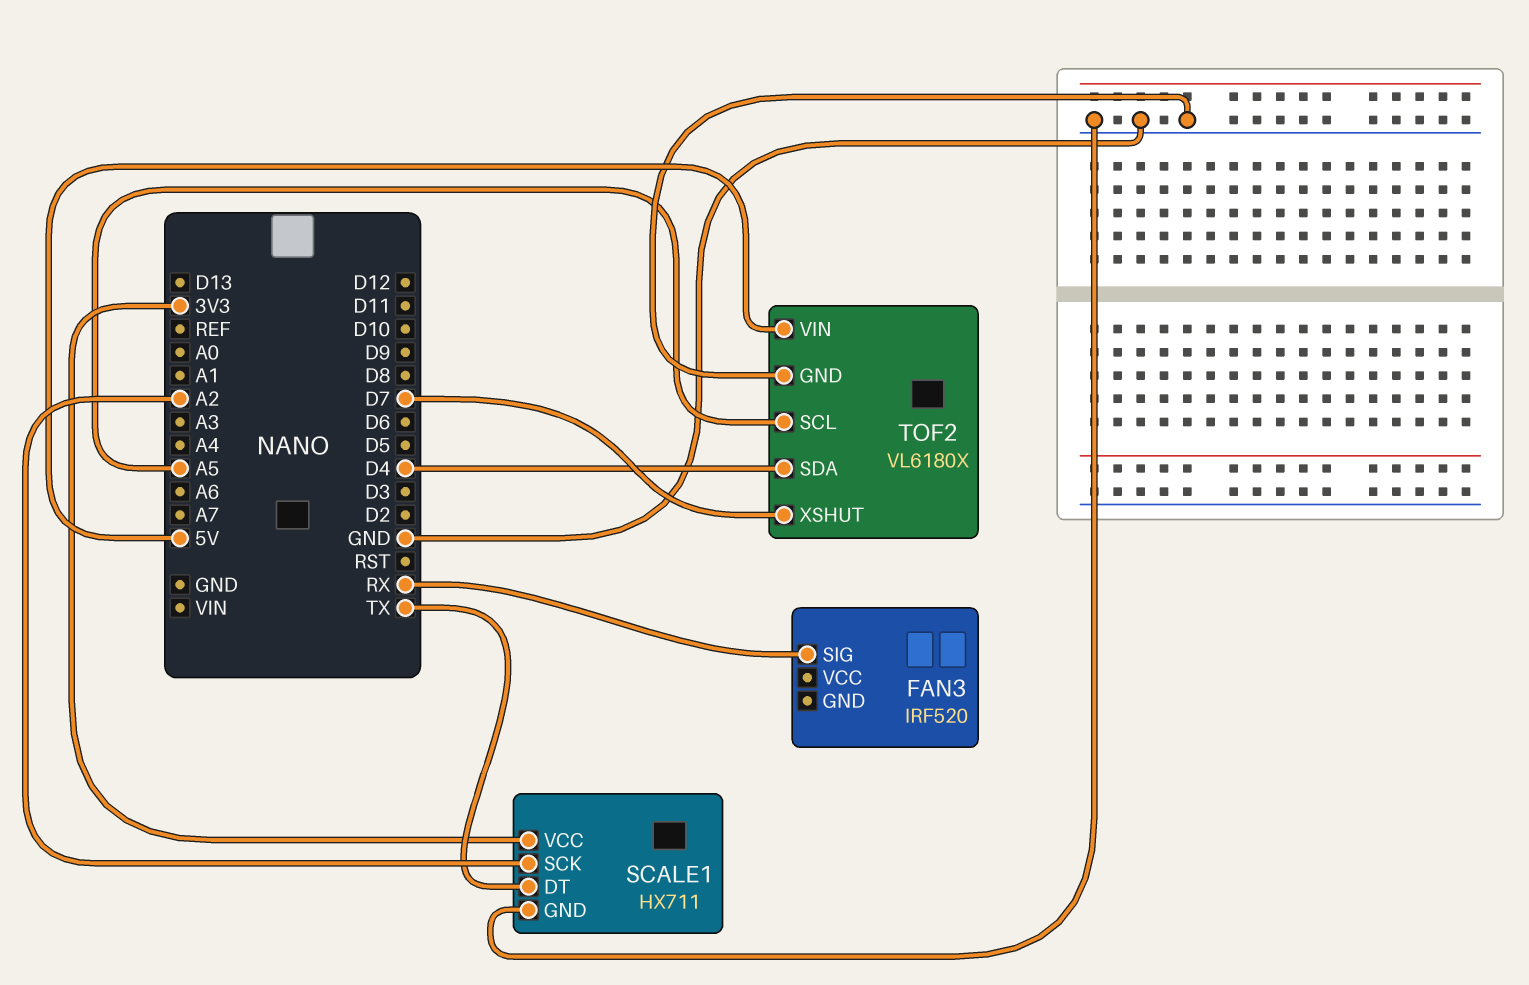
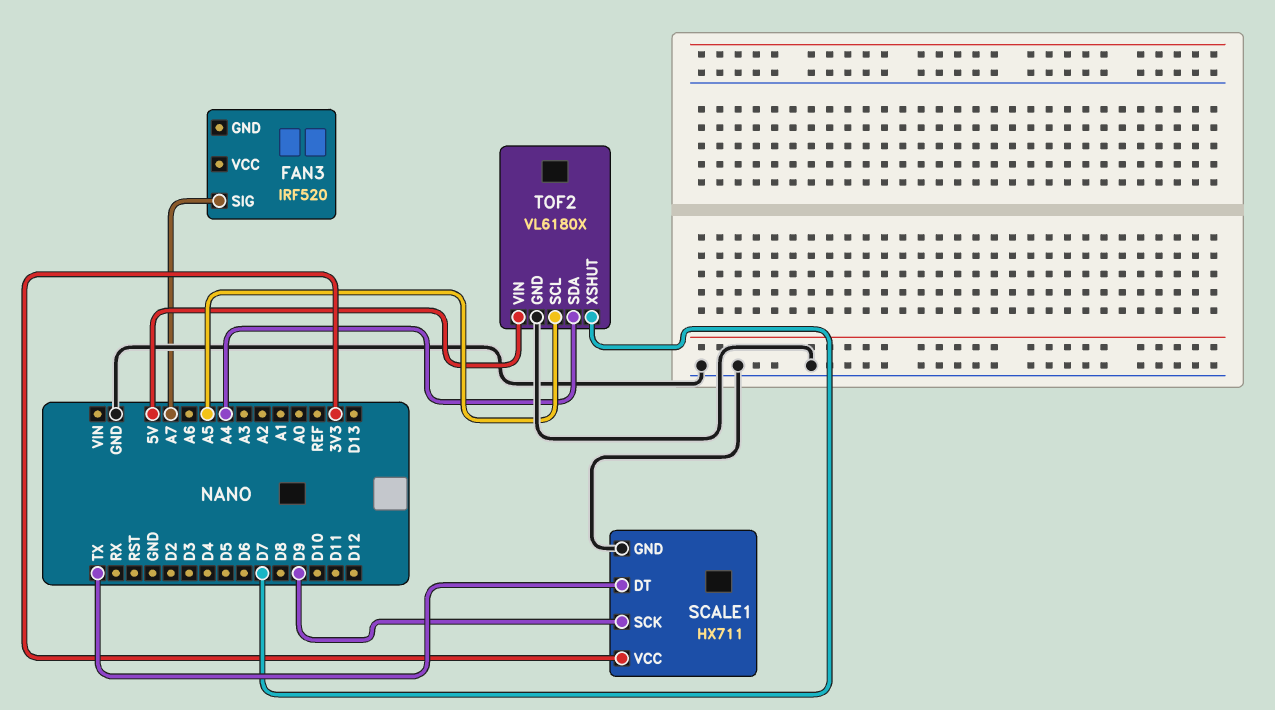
FAN3 pin SIG: RX -> A7
SCALE1 pin SCK: A2 -> D9
TOF2 pin SDA: D4 -> A4

